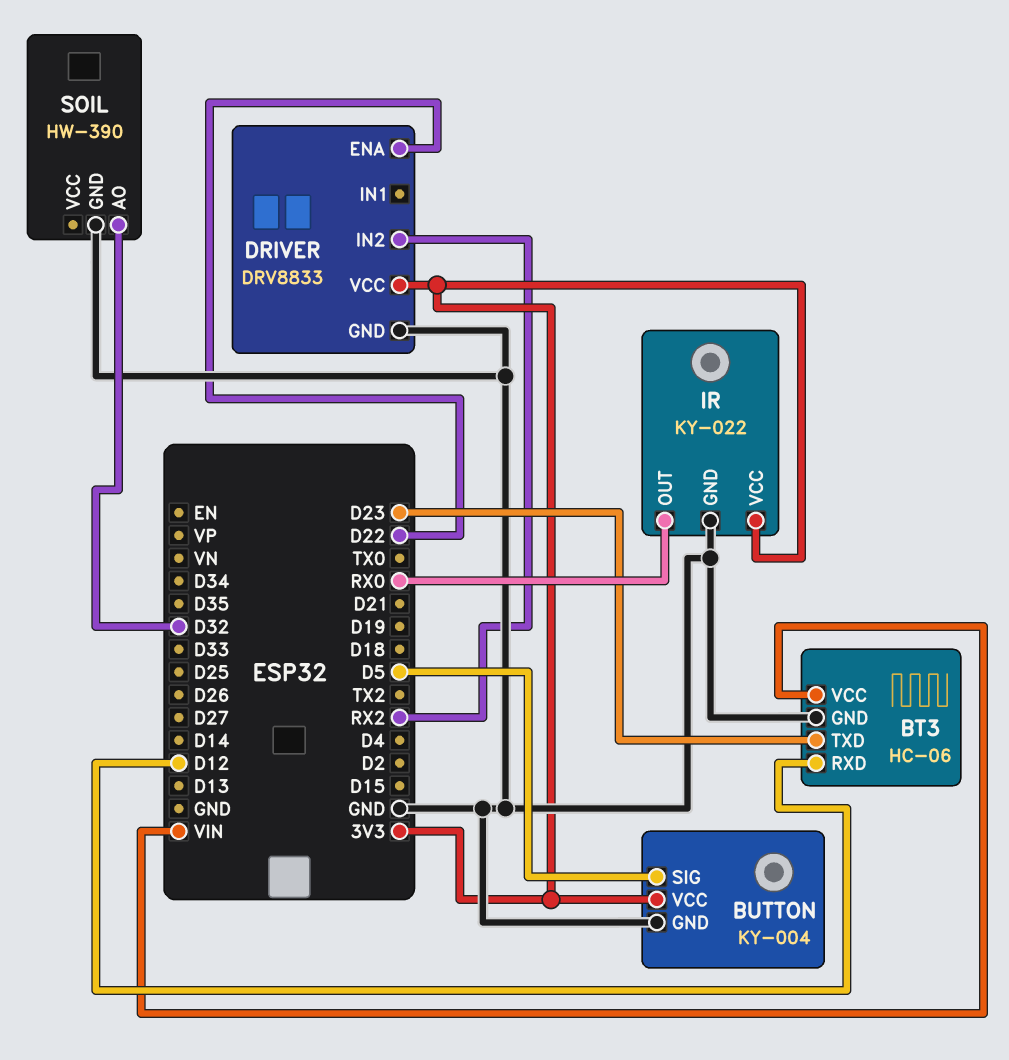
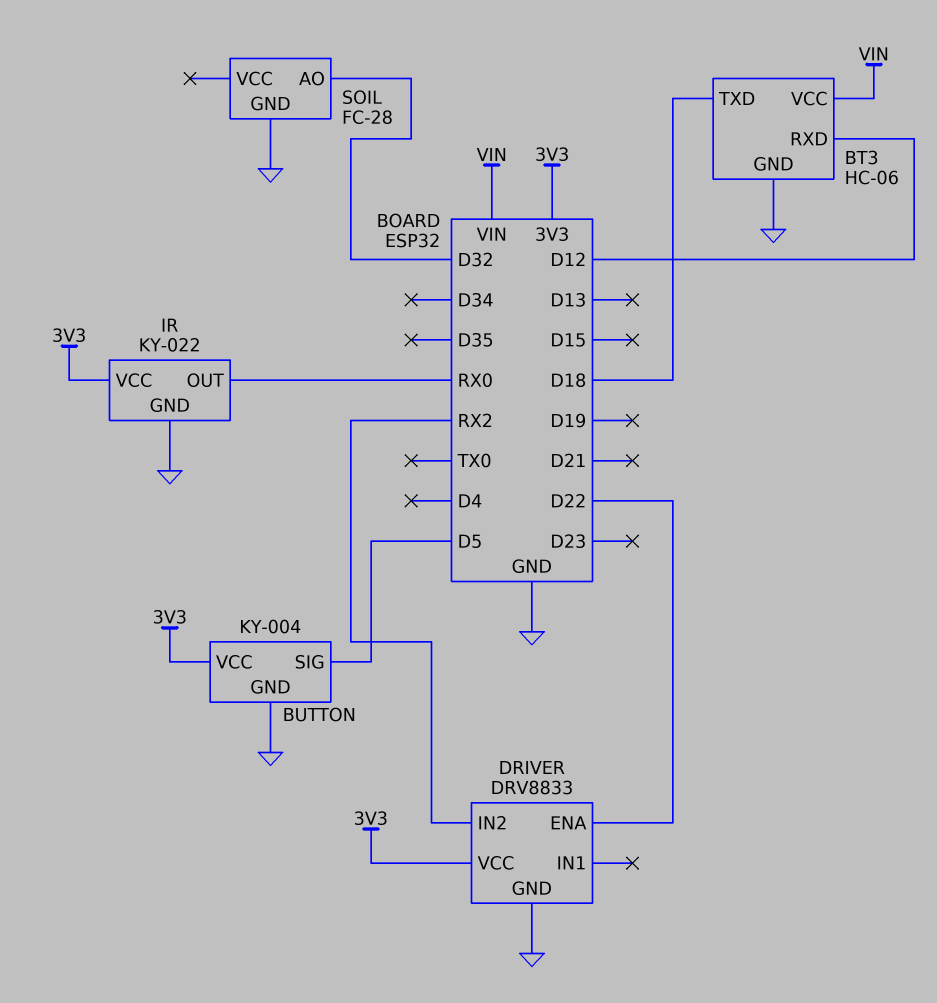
BT3 pin TXD: D23 -> D18
SOIL: HW-390 -> FC-28

